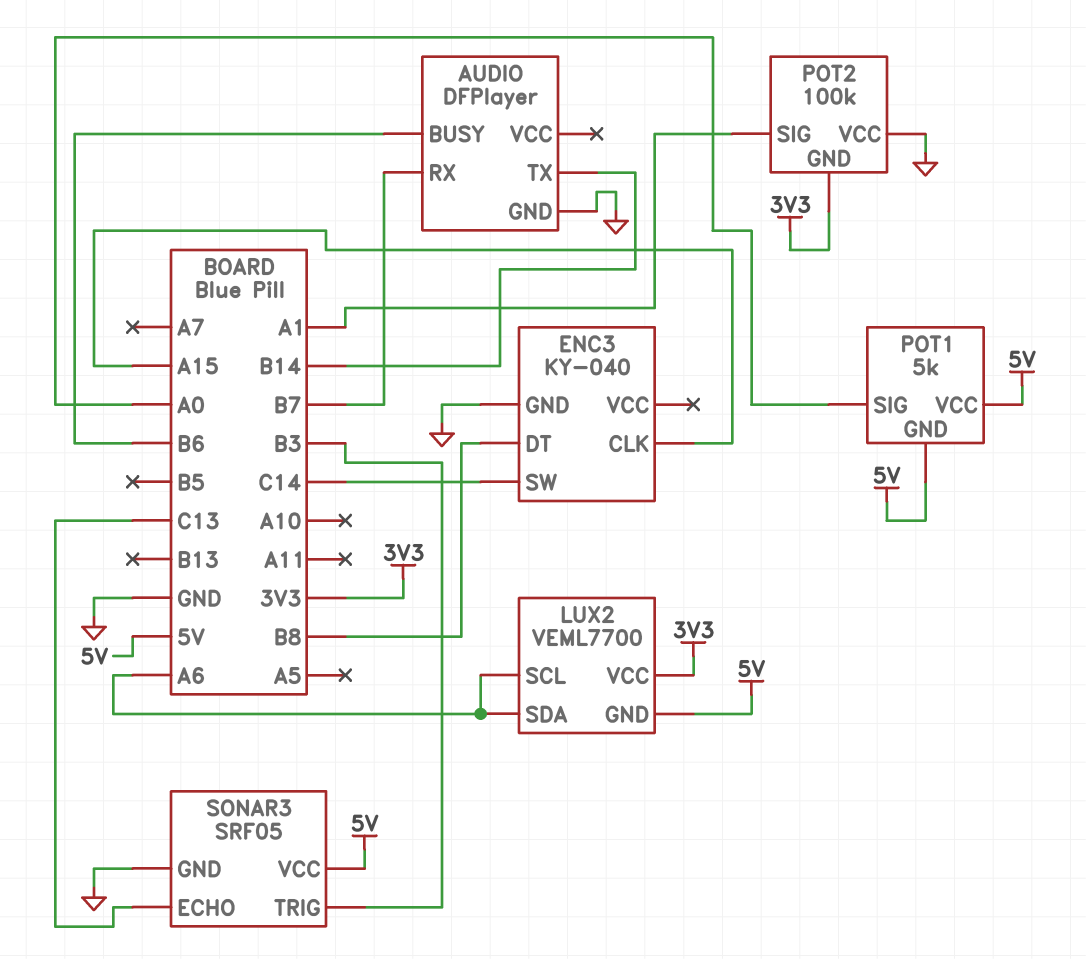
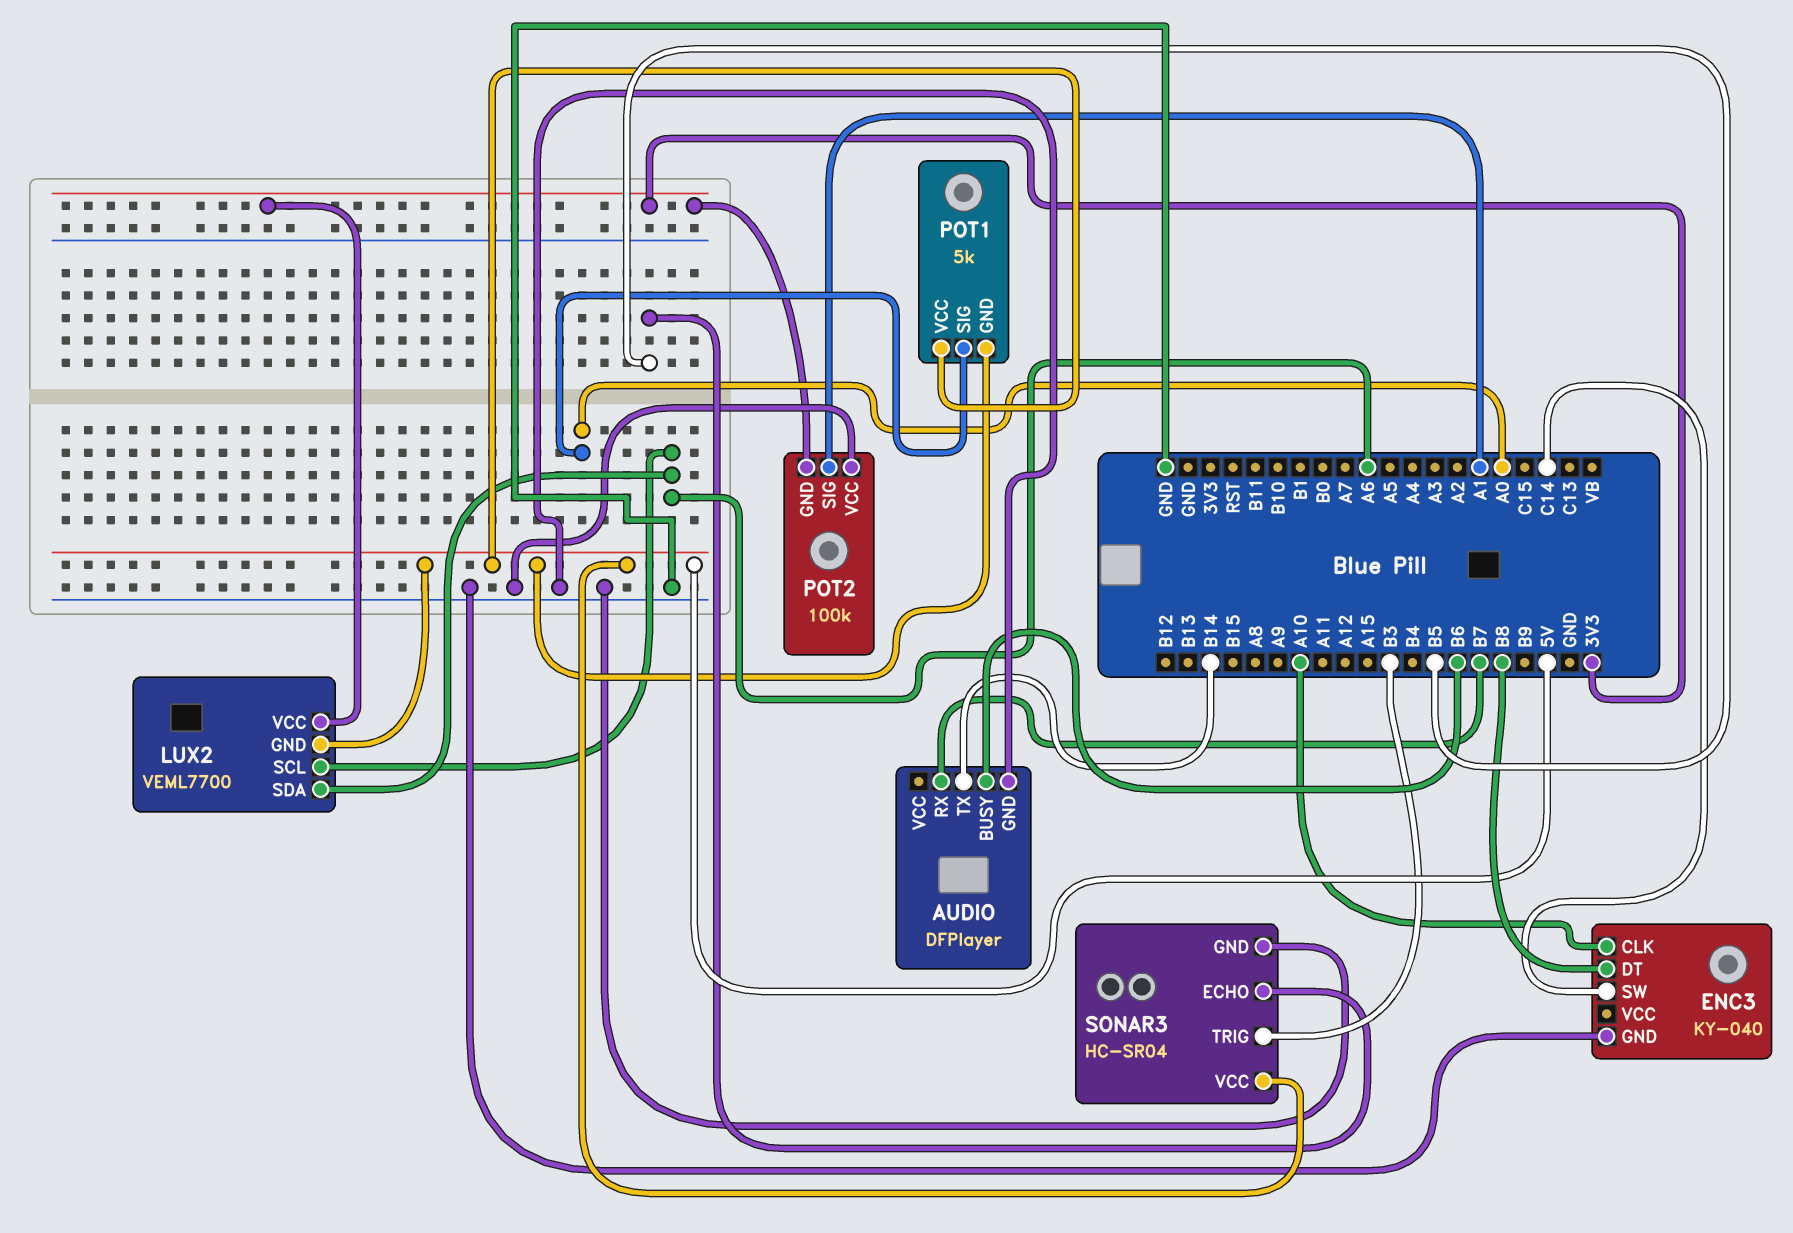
ENC3 pin CLK: A15 -> A10
SONAR3: SRF05 -> HC-SR04
SONAR3 pin ECHO: C13 -> B5

